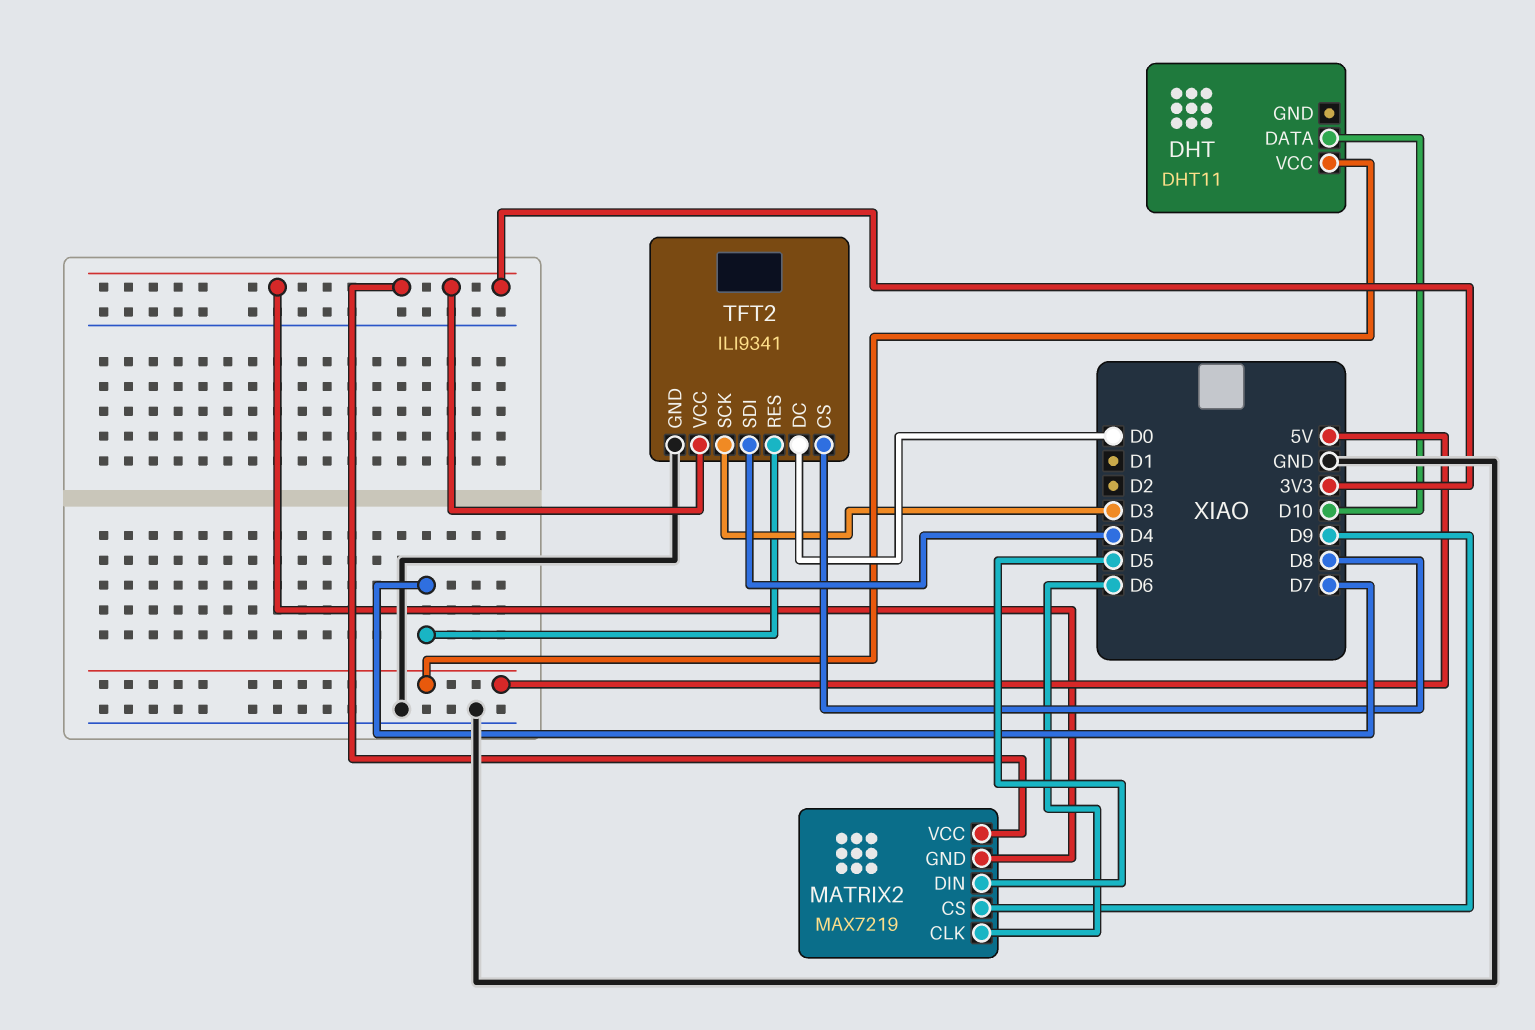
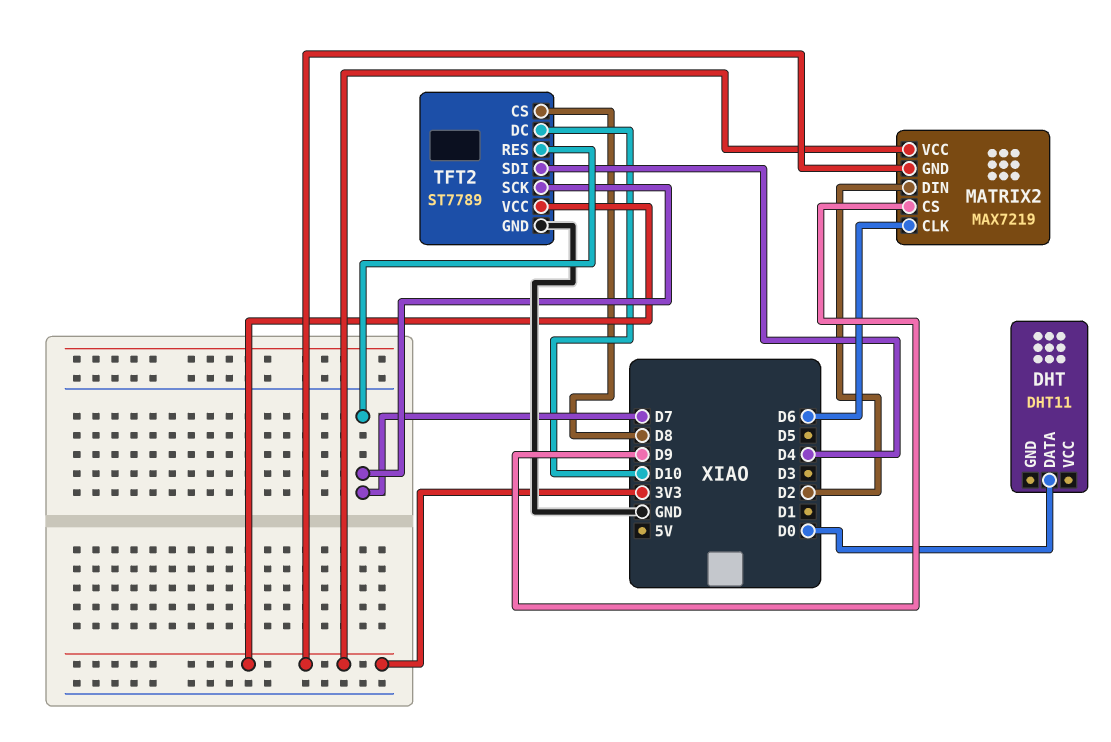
DHT pin DATA: D10 -> D0
DHT pin VCC: 5V -> none
MATRIX2 pin DIN: D5 -> D2
TFT2: ILI9341 -> ST7789
TFT2 pin DC: D0 -> D10
TFT2 pin SCK: D3 -> D7

